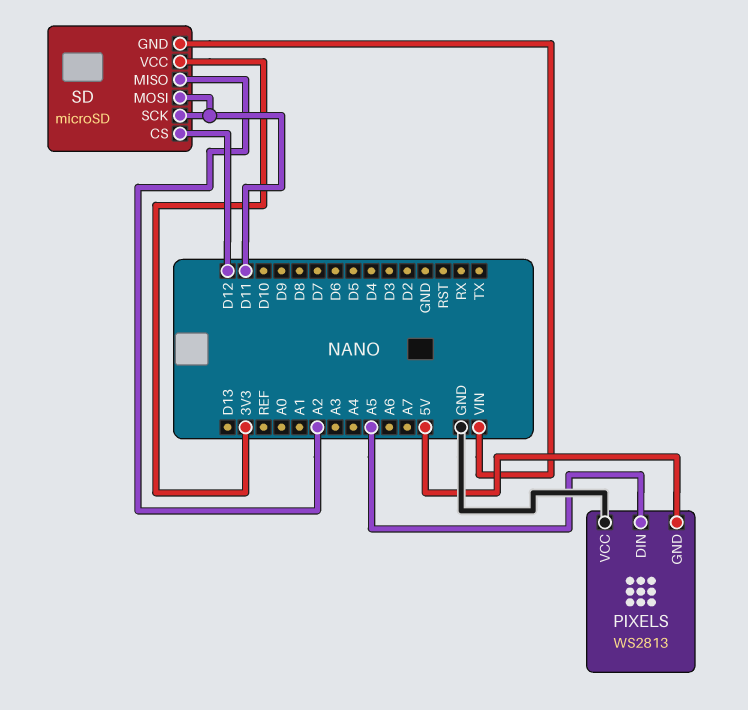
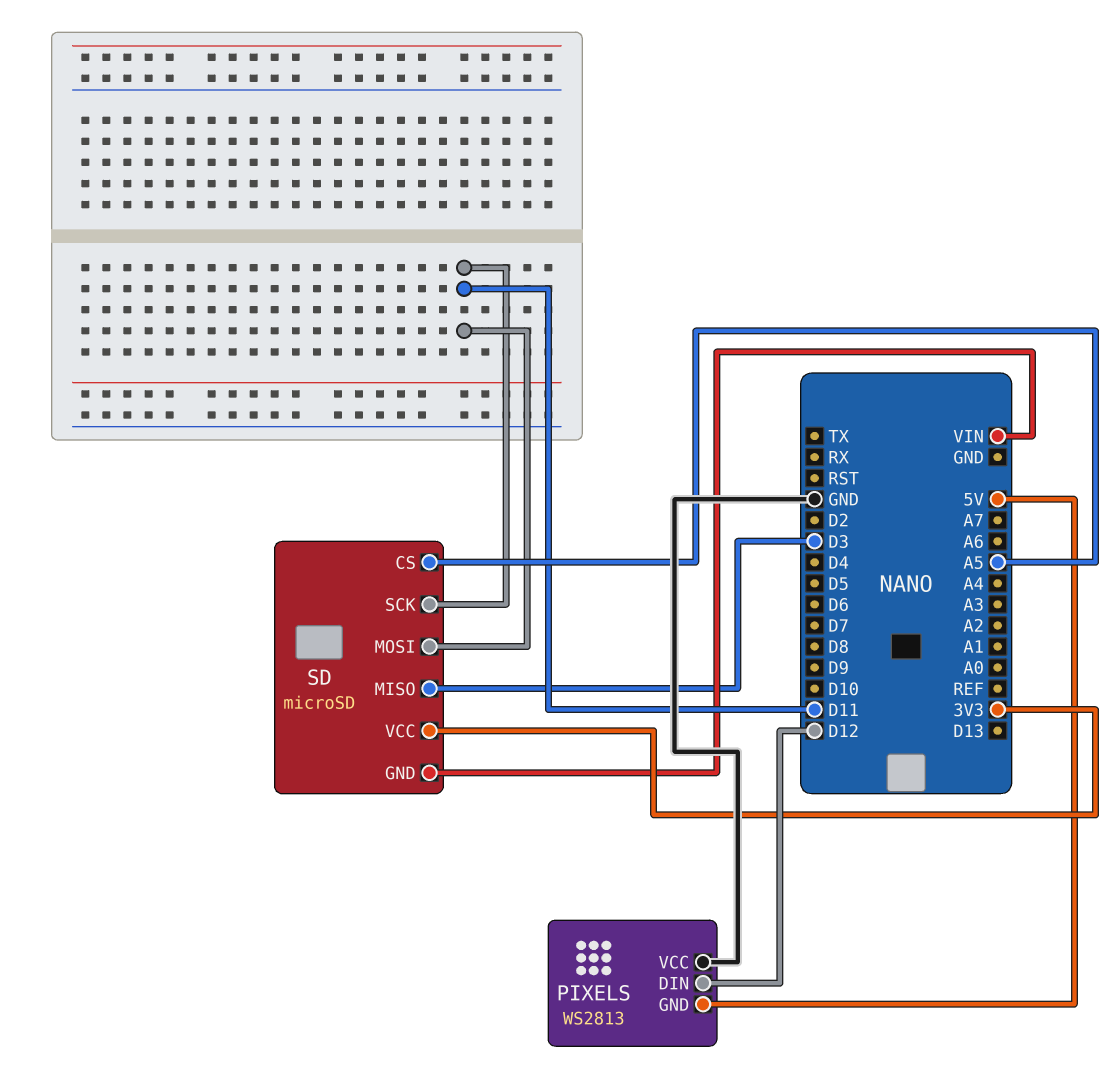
PIXELS pin DIN: A5 -> D12
SD pin CS: D12 -> A5
SD pin MISO: A2 -> D3

